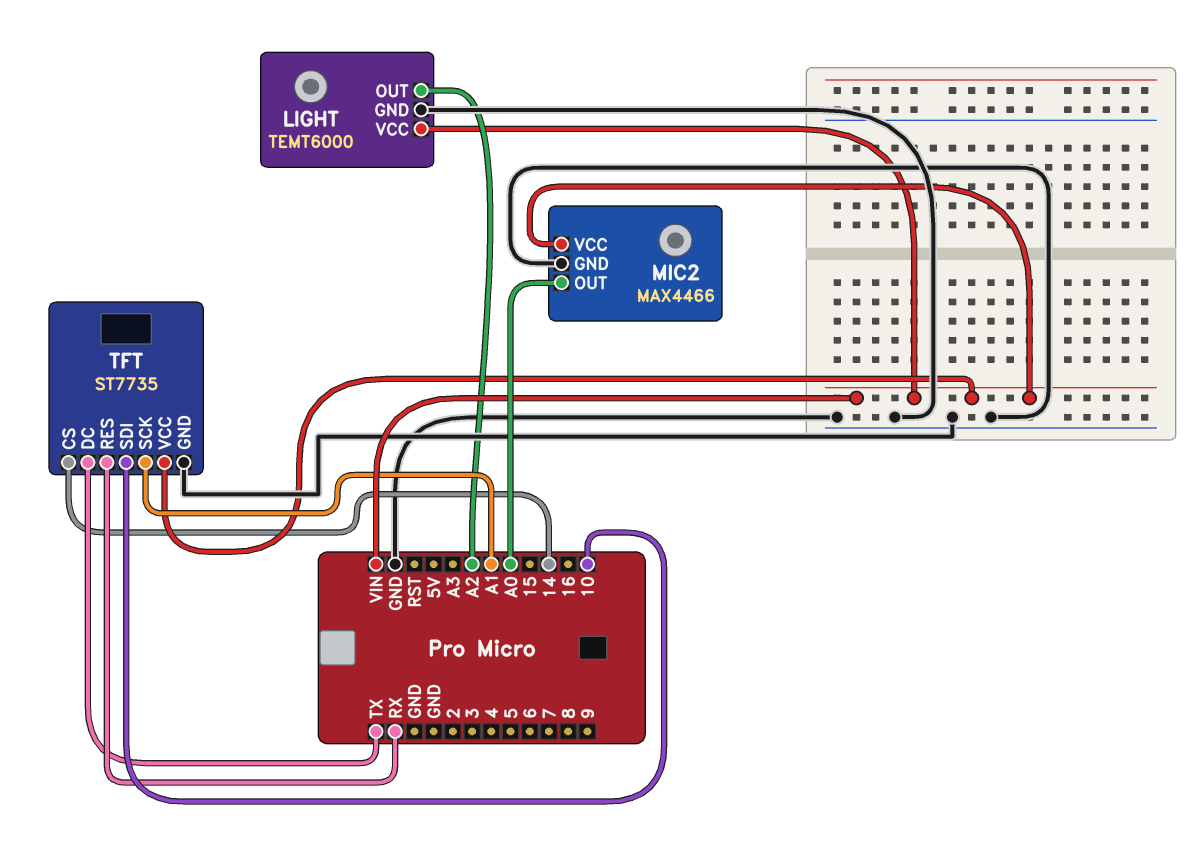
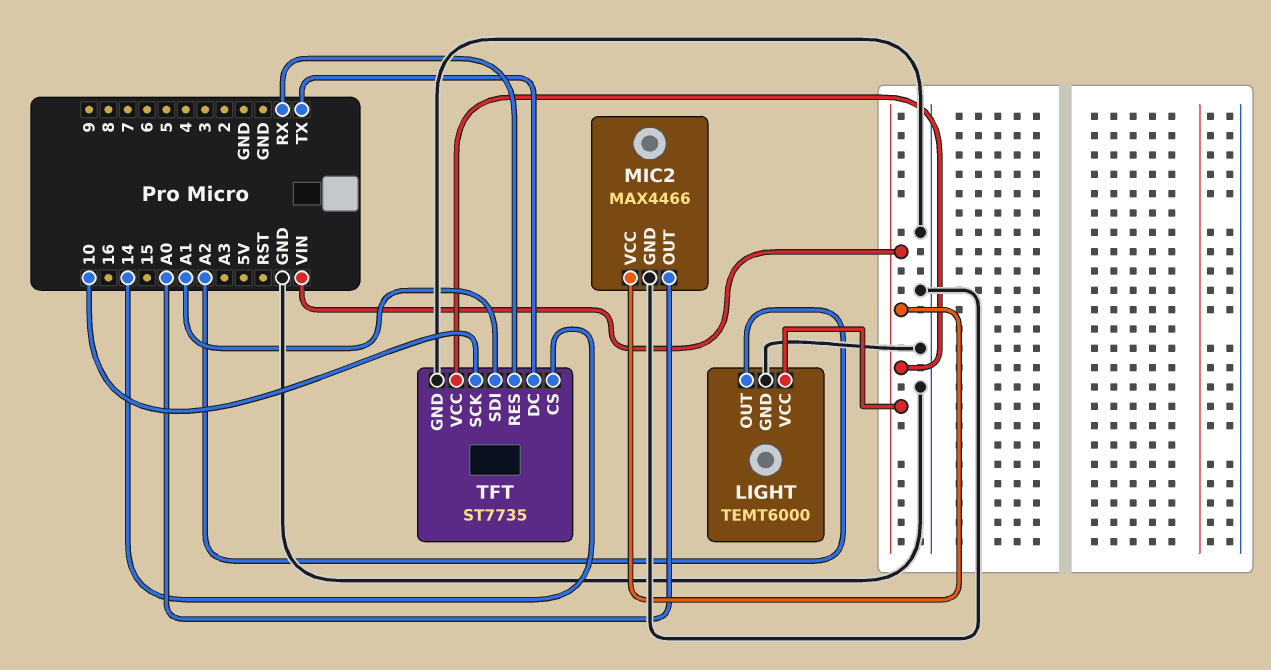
TFT pin SCK: A1 -> 10
TFT pin SDI: 10 -> A1

